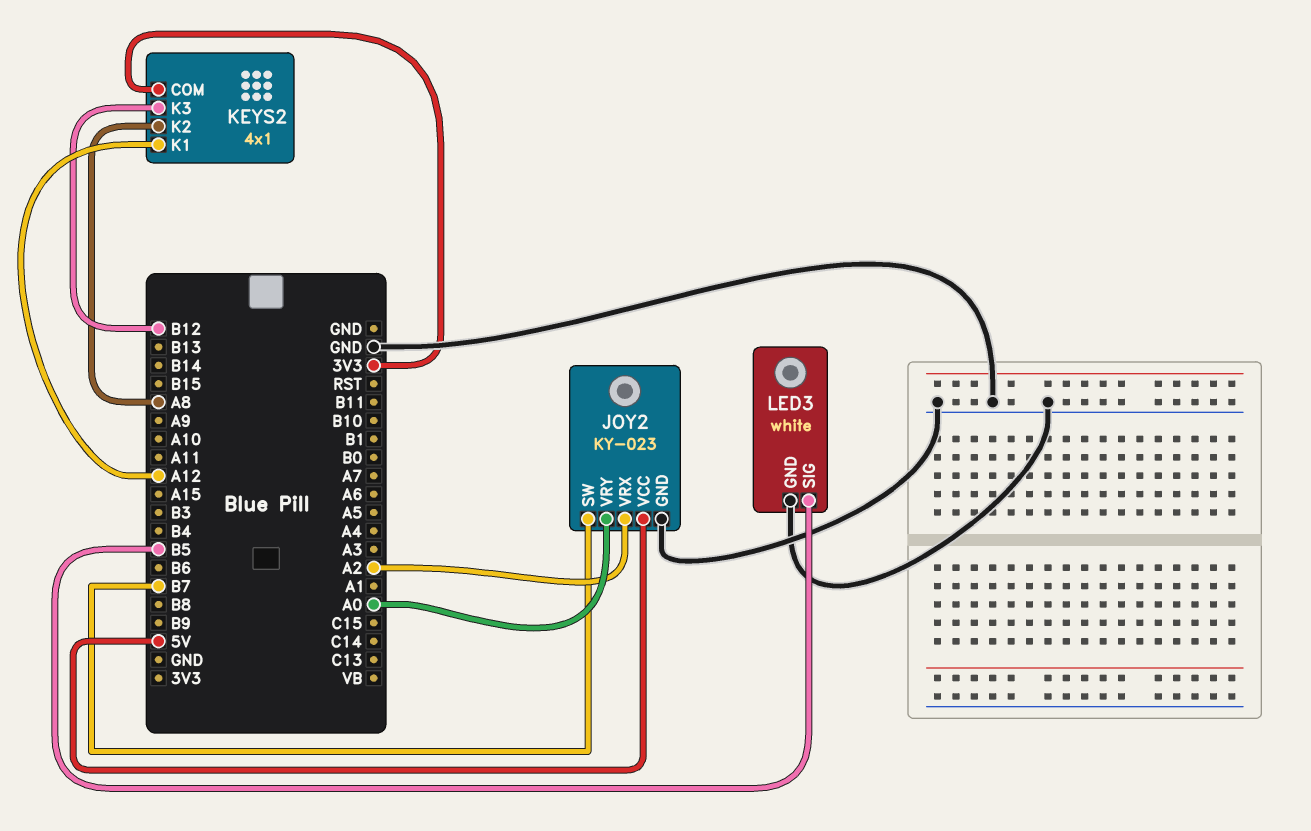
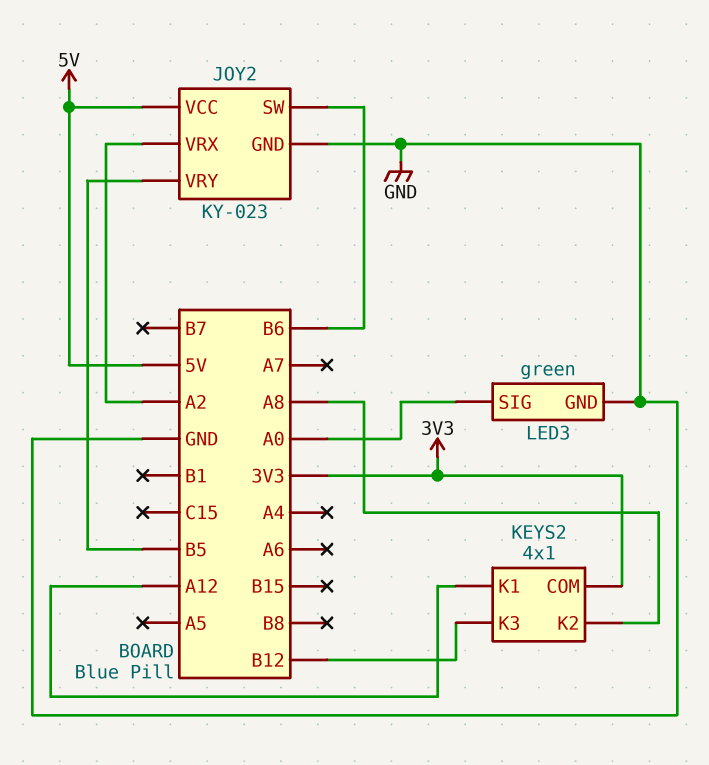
JOY2 pin SW: B7 -> B6
JOY2 pin VRY: A0 -> B5
LED3: white -> green
LED3 pin SIG: B5 -> A0

